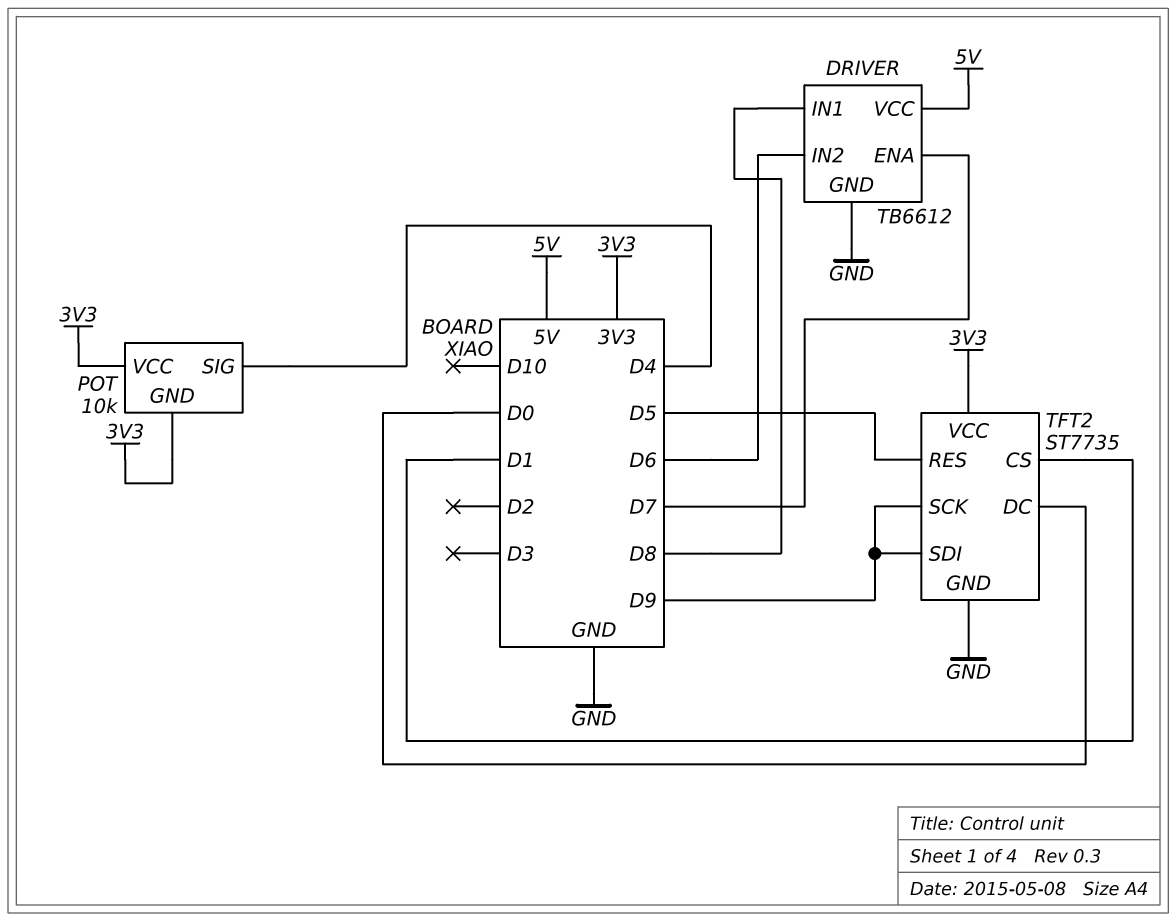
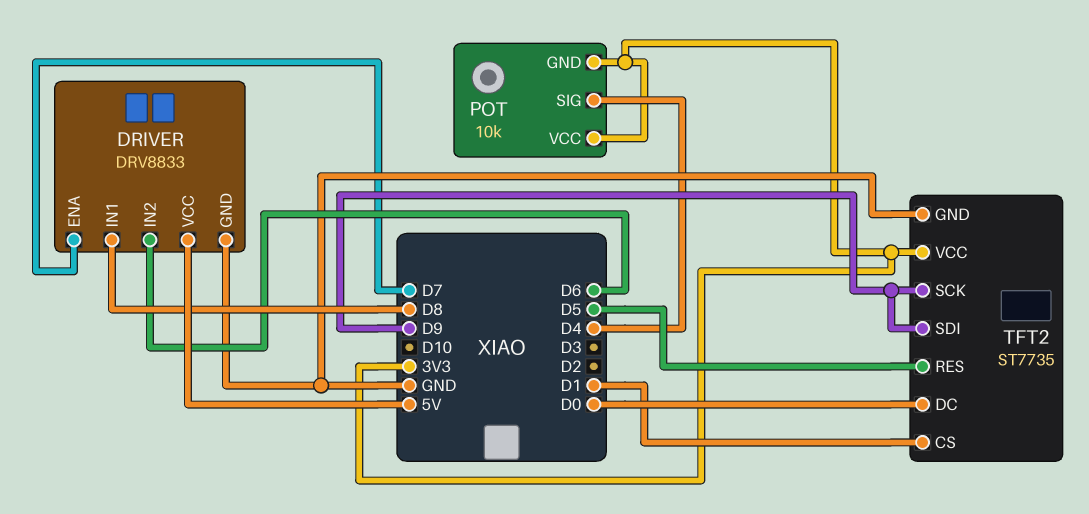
DRIVER: TB6612 -> DRV8833

